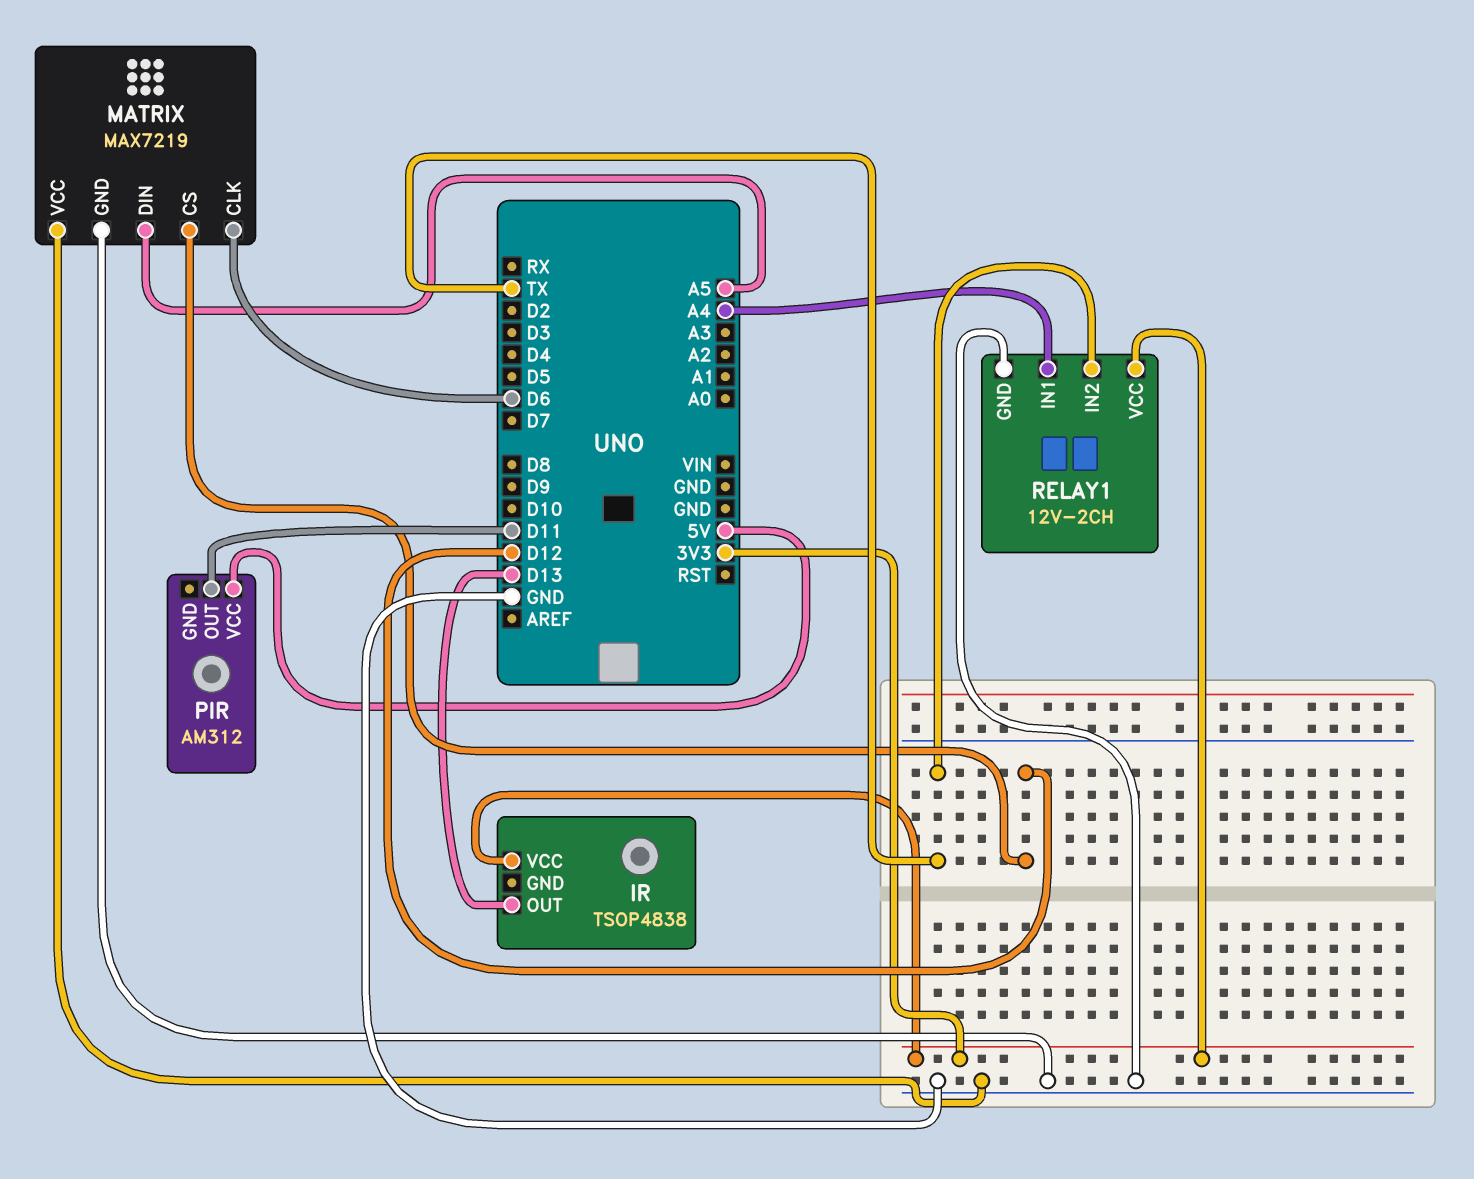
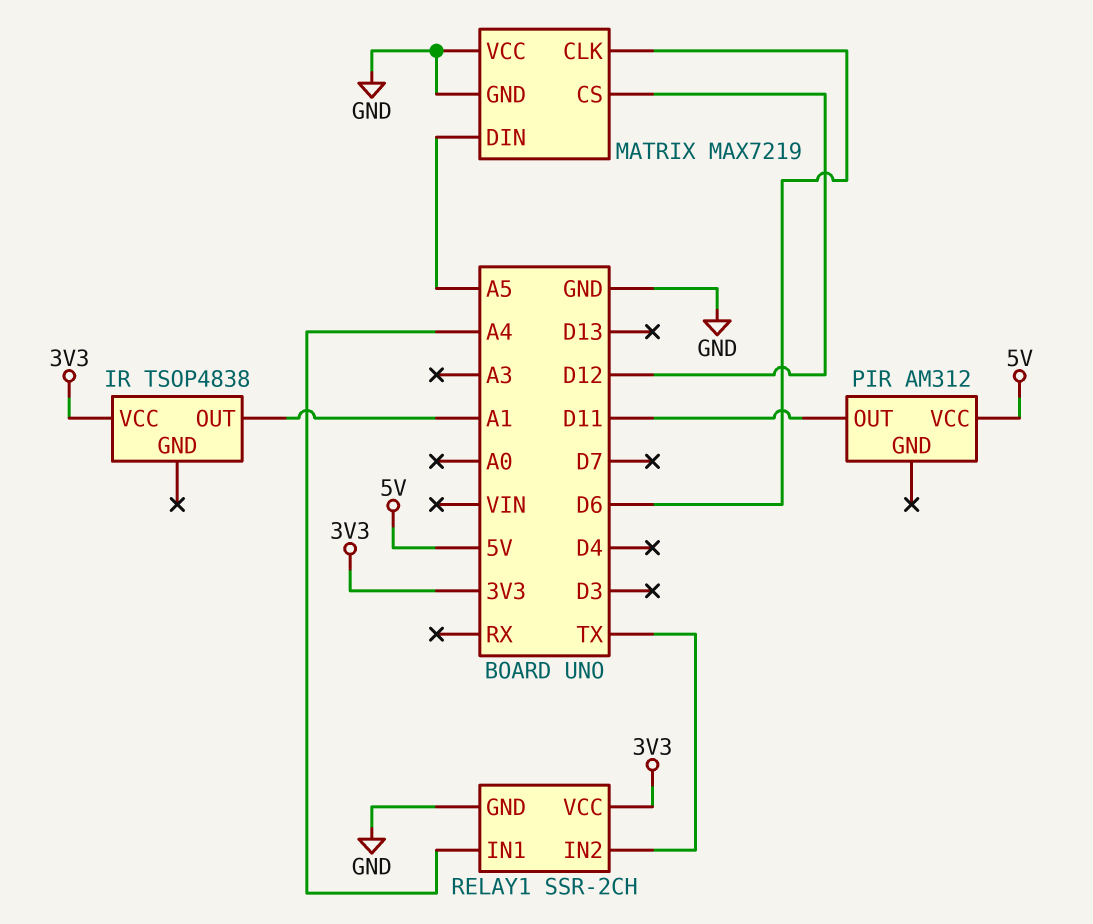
IR pin OUT: D13 -> A1
RELAY1: 12V-2CH -> SSR-2CH

